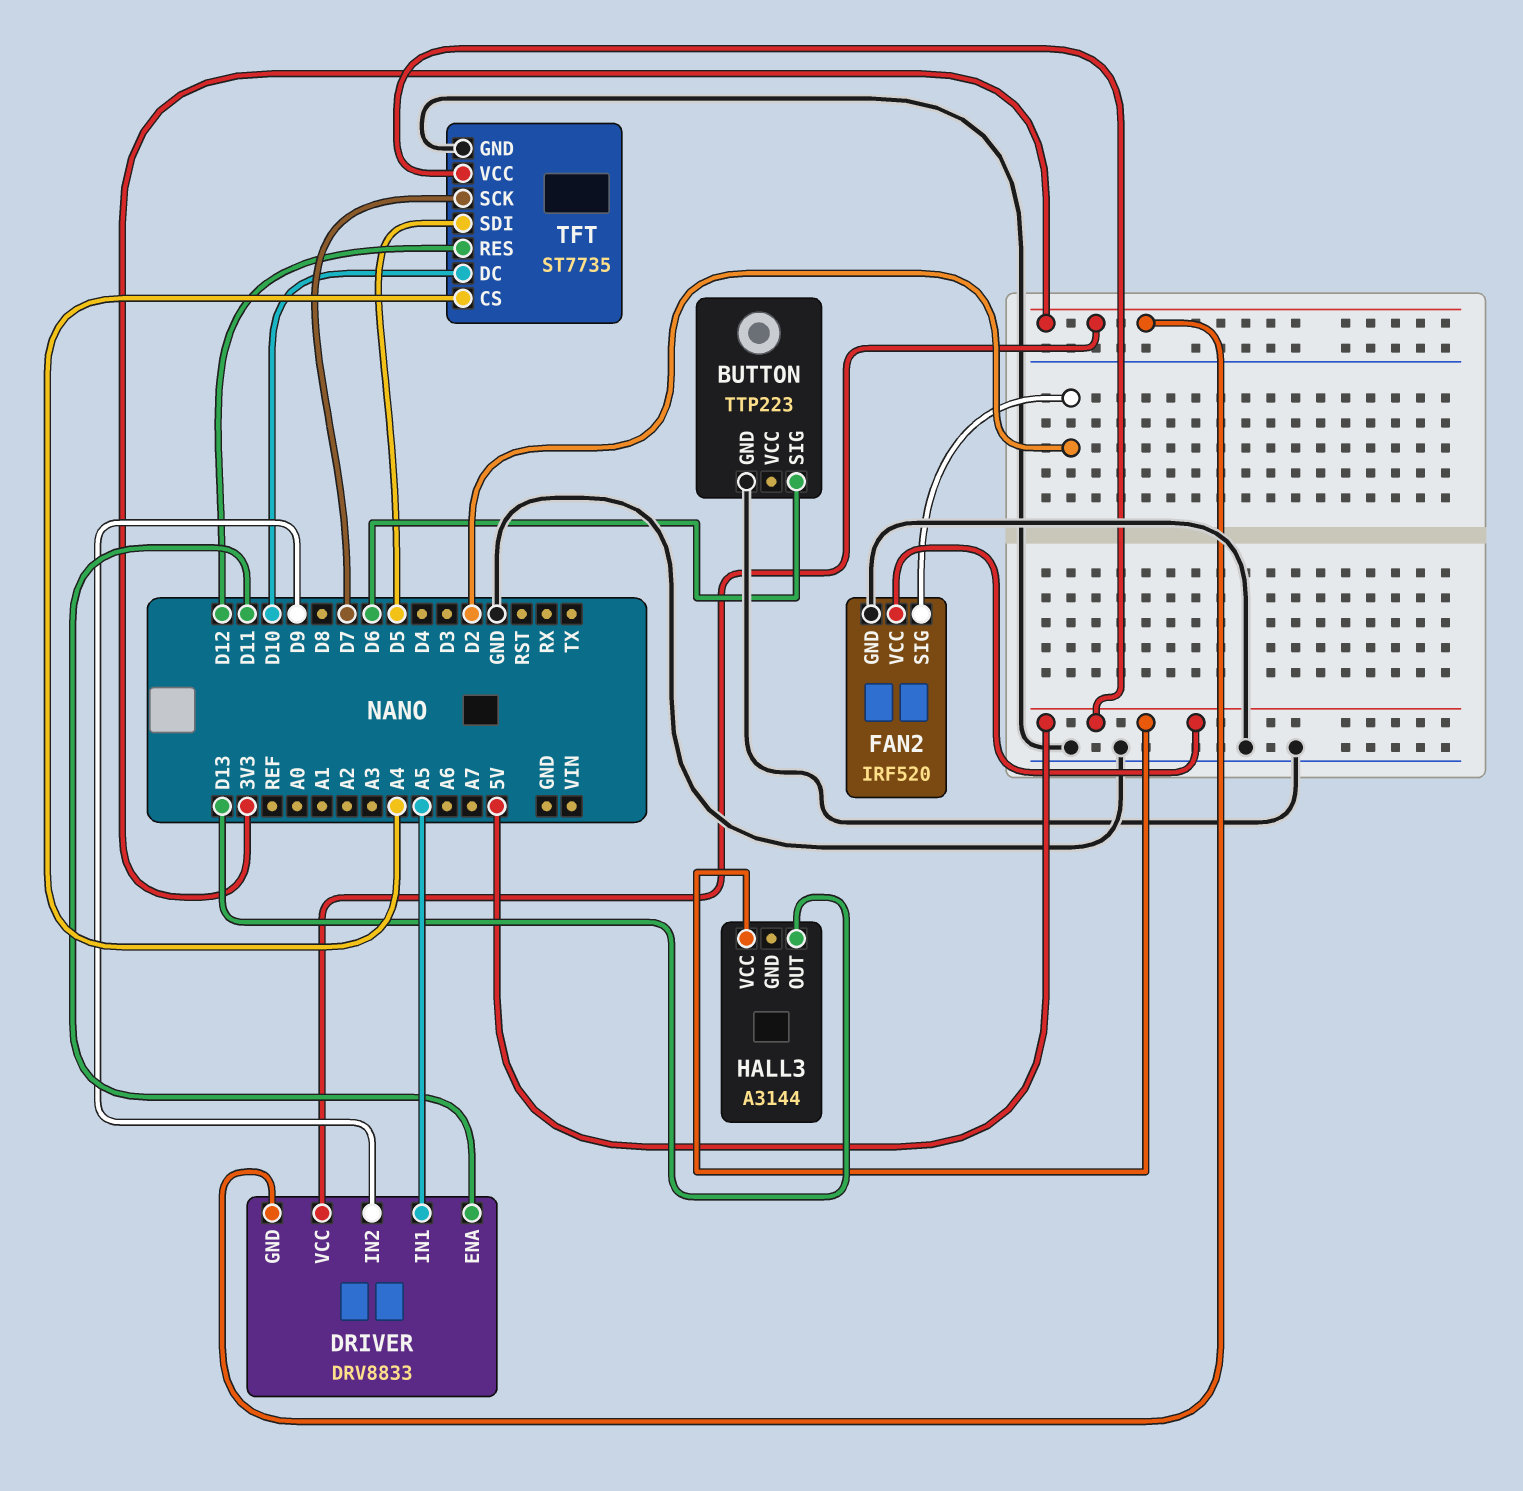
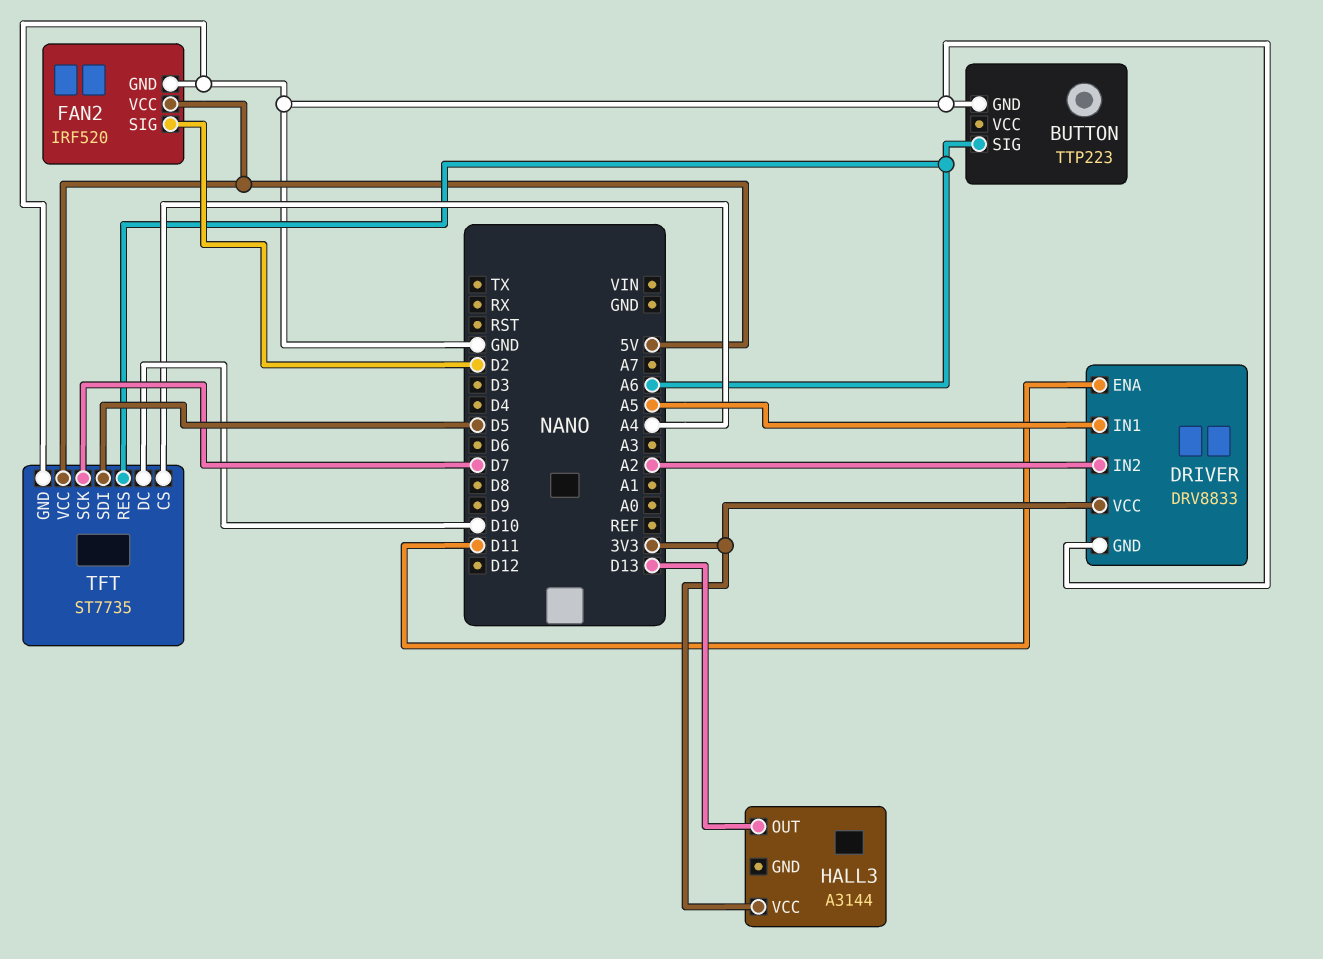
BUTTON pin SIG: D6 -> A6
DRIVER pin GND: 3V3 -> GND
DRIVER pin IN2: D9 -> A2
HALL3 pin VCC: 5V -> 3V3
TFT pin RES: D12 -> A6

